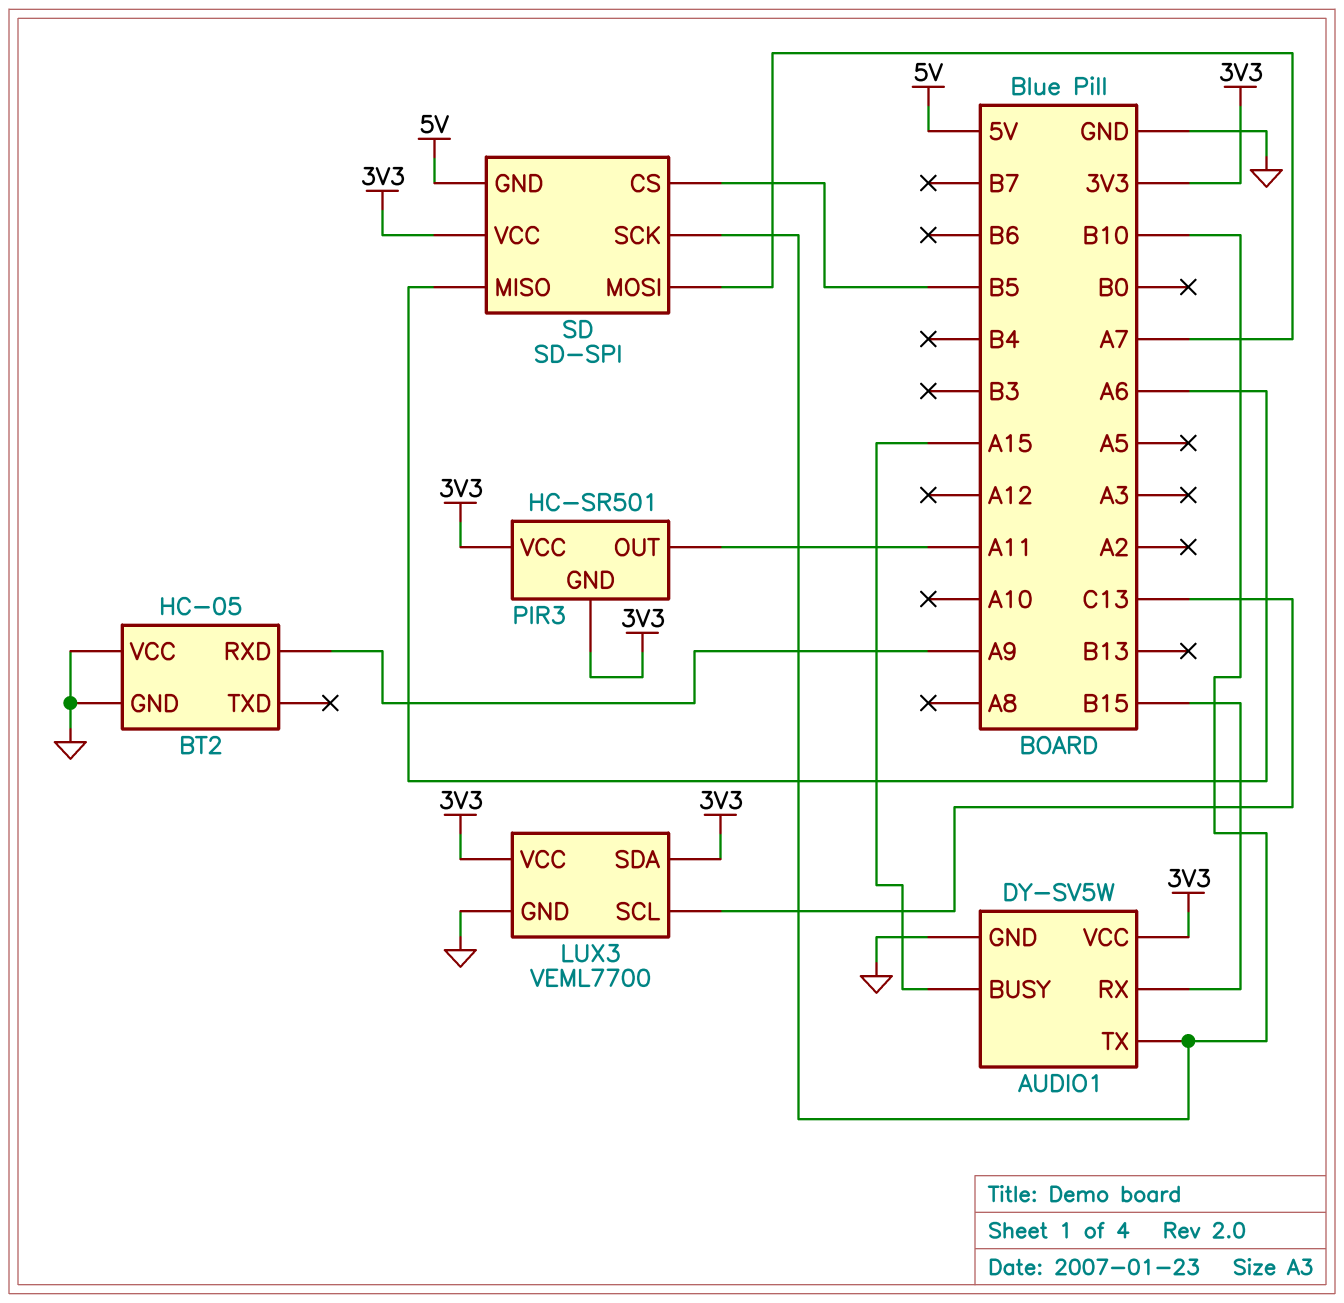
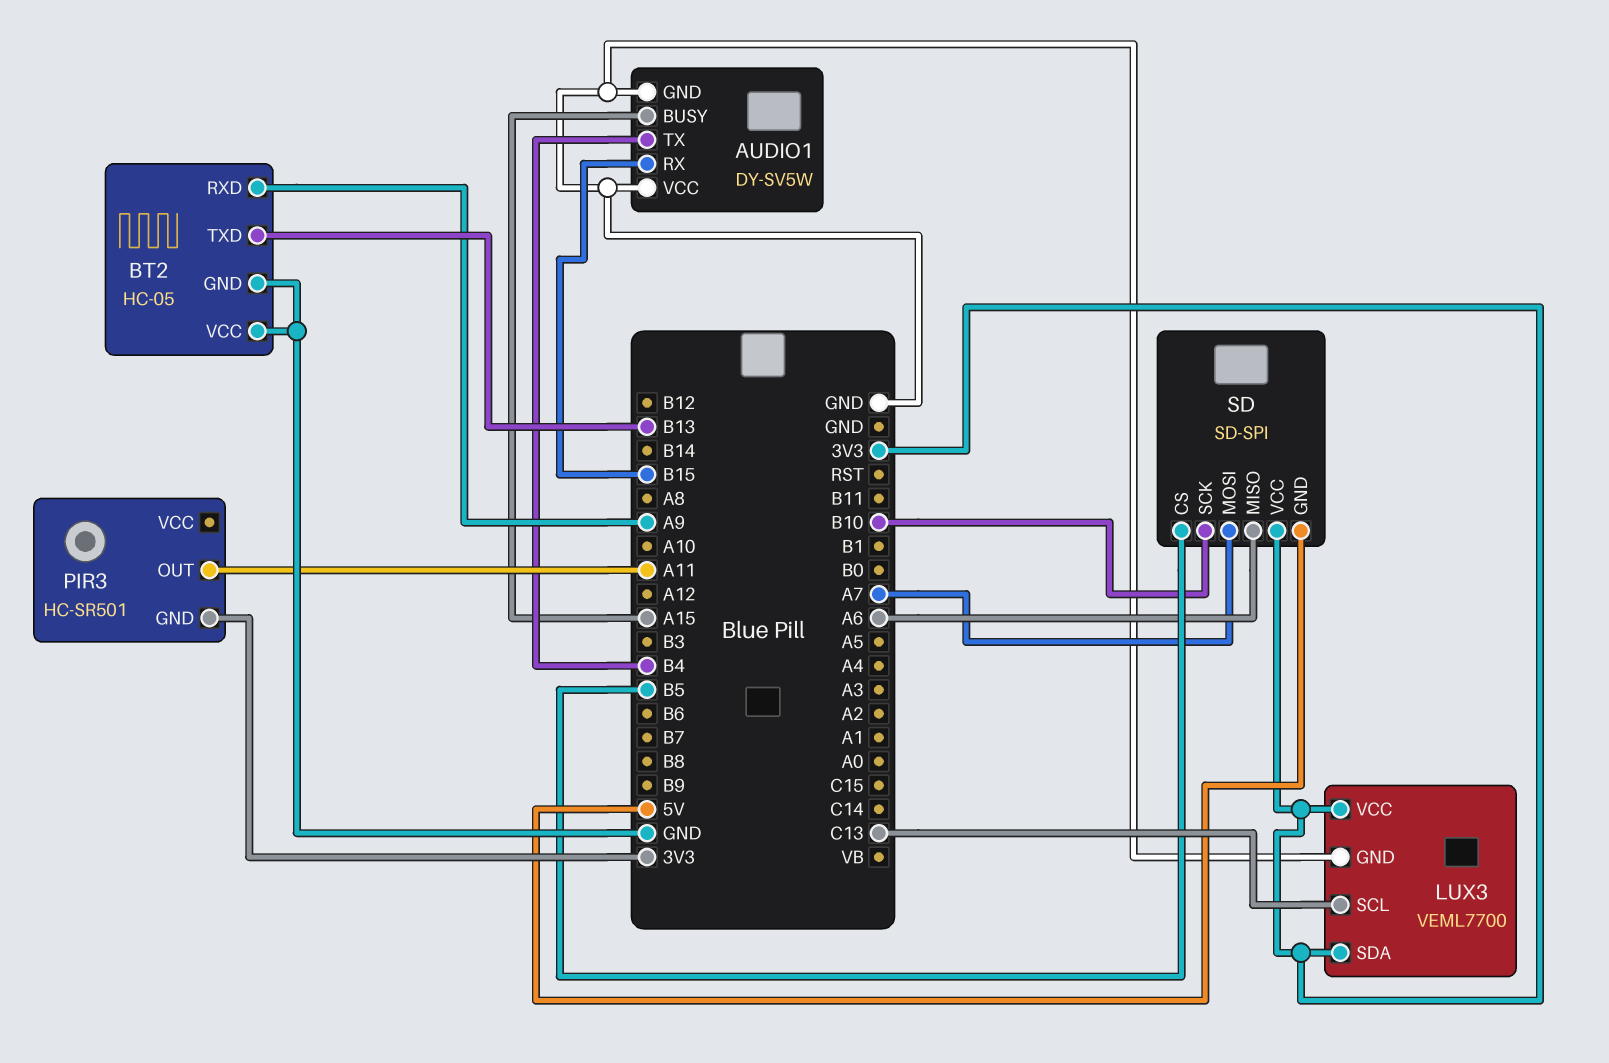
AUDIO1 pin TX: B10 -> B4
AUDIO1 pin VCC: 3V3 -> GND
BT2 pin TXD: none -> B13
PIR3 pin VCC: 3V3 -> none

